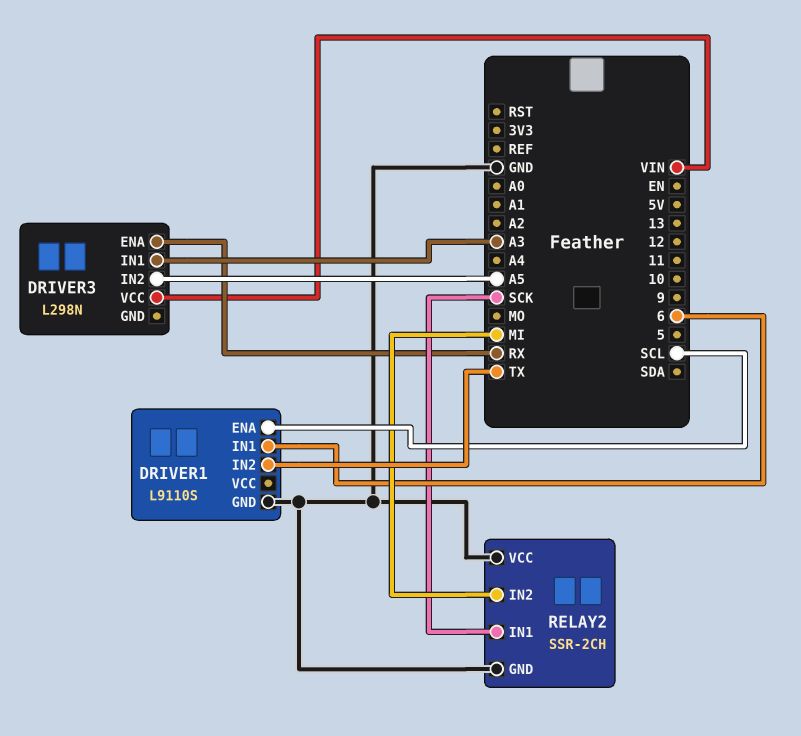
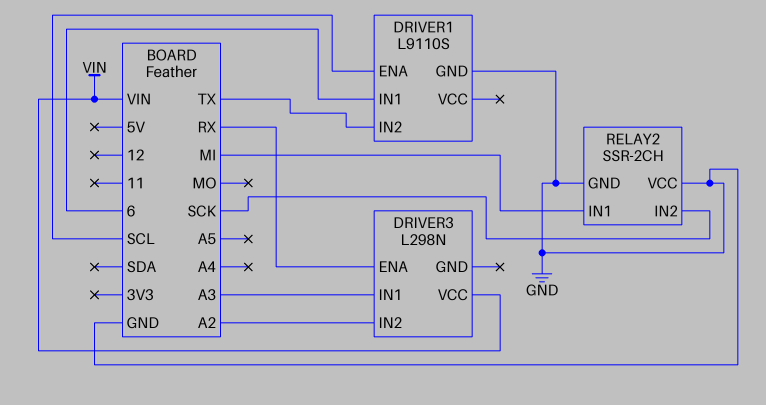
DRIVER3 pin IN2: A5 -> A2
RELAY2 pin IN1: SCK -> MI
RELAY2 pin IN2: MI -> SCK

